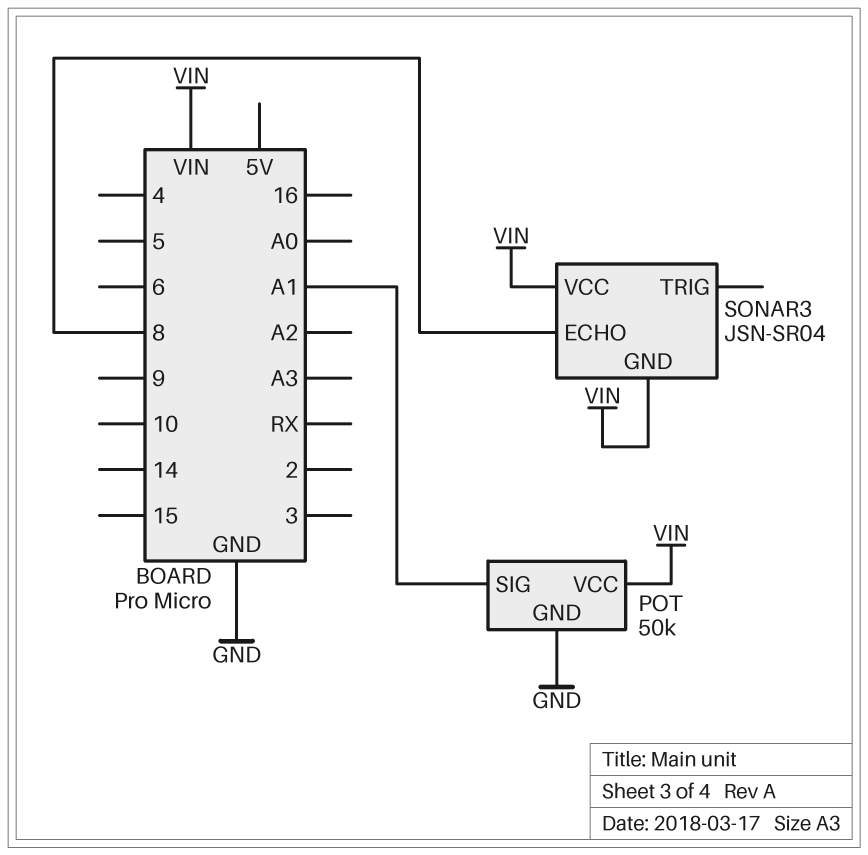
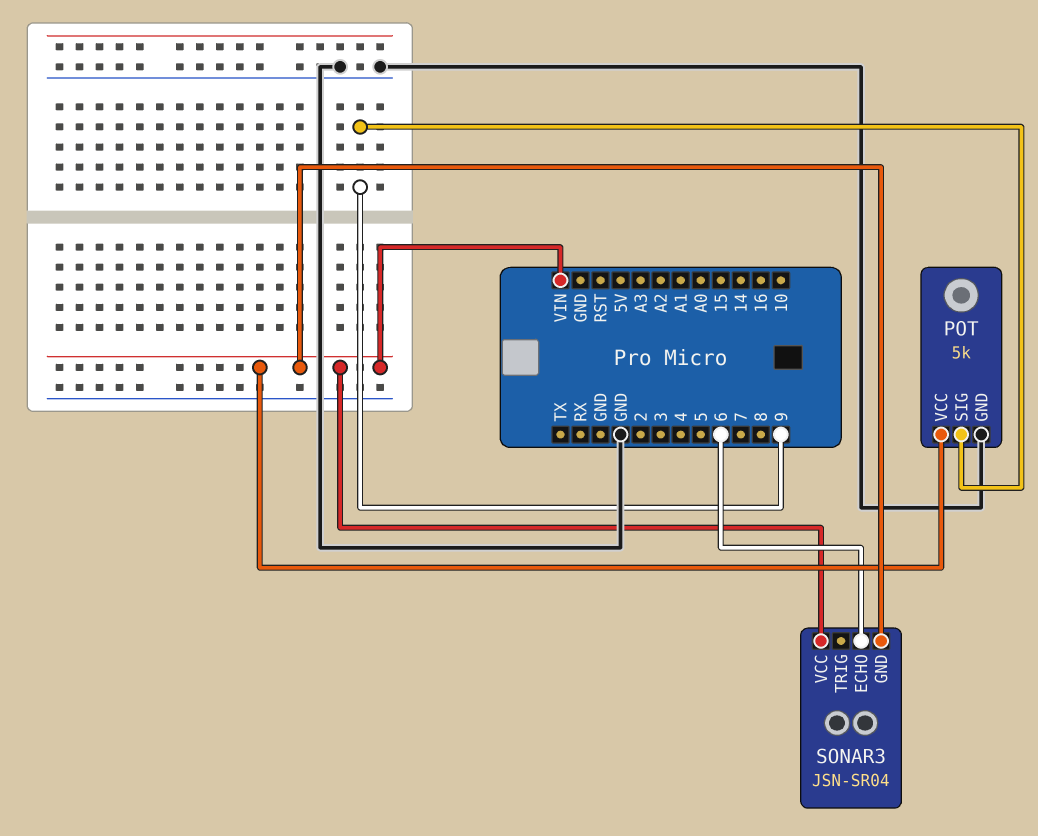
POT: 50k -> 5k
POT pin SIG: A1 -> 9
SONAR3 pin ECHO: 8 -> 6

